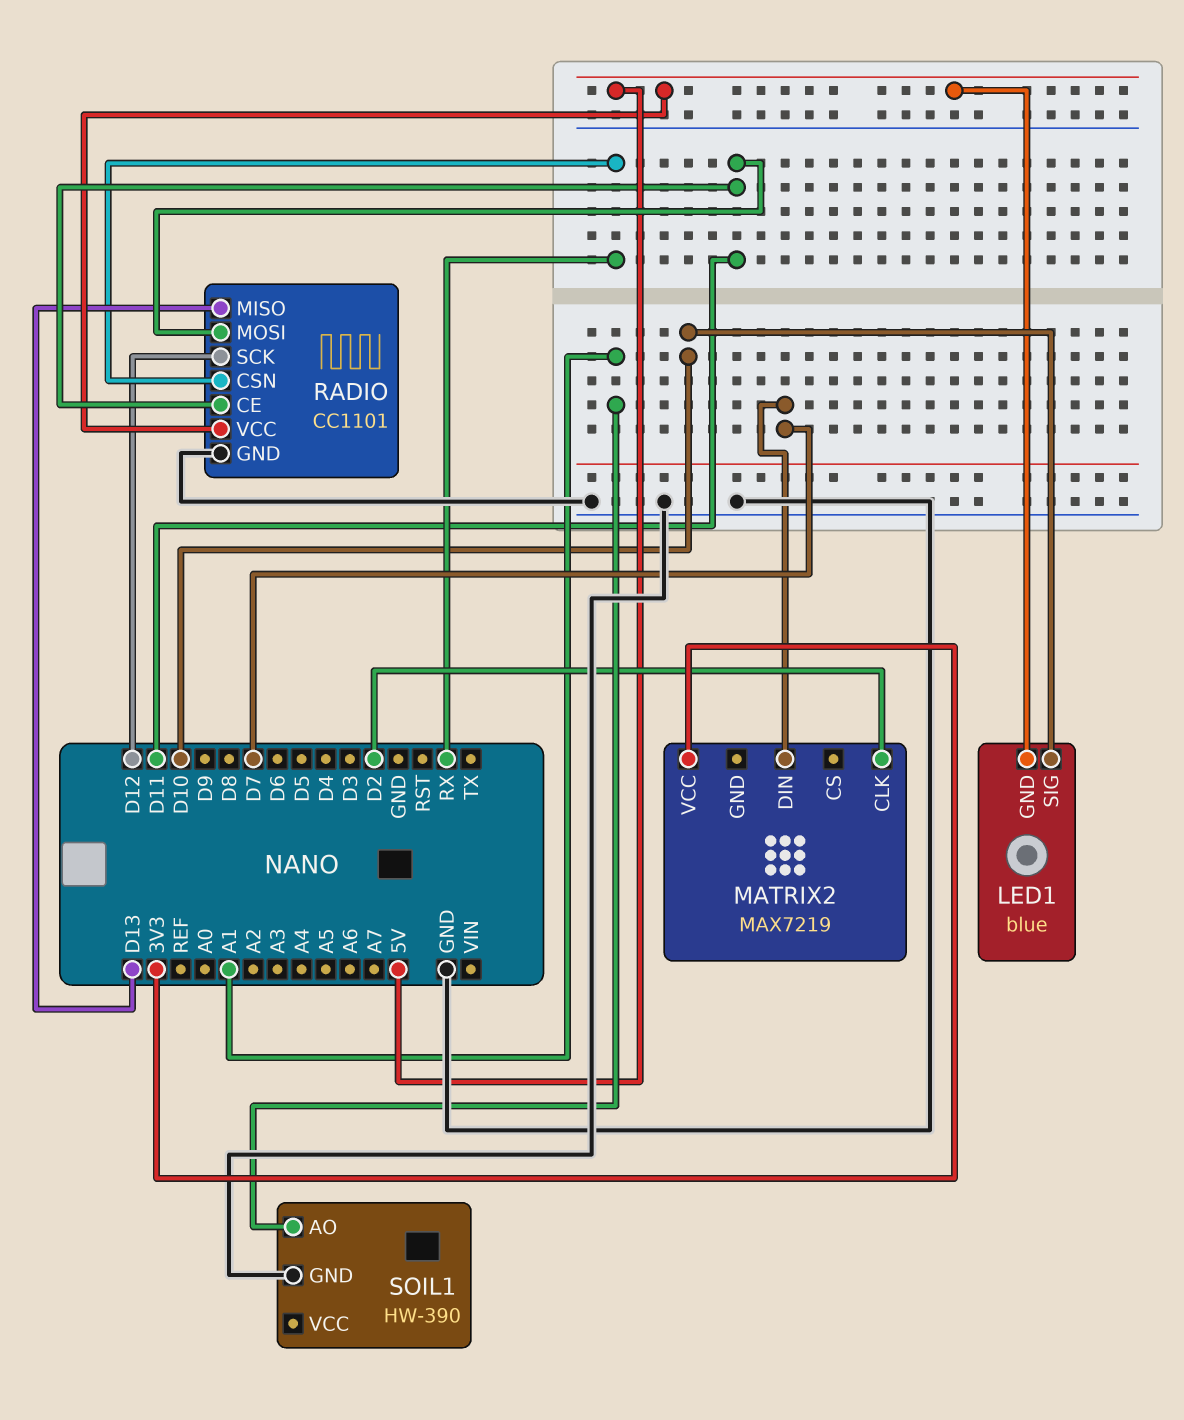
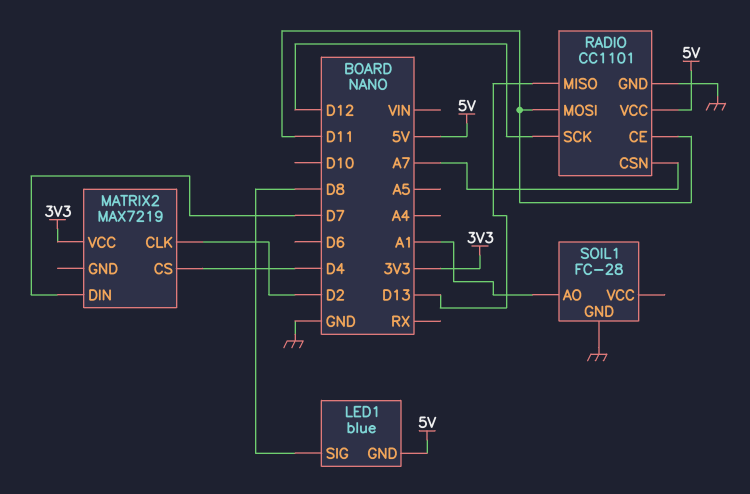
LED1 pin SIG: D10 -> D8
MATRIX2 pin CS: none -> D4
RADIO pin CSN: RX -> A7
SOIL1: HW-390 -> FC-28

